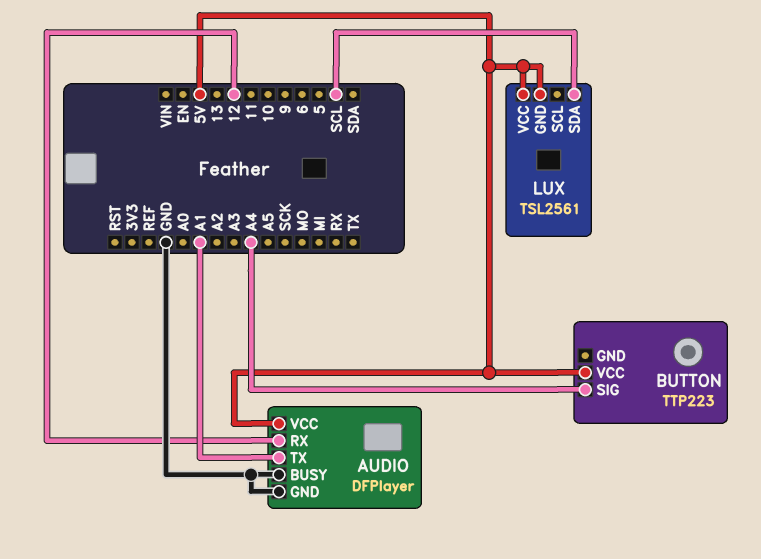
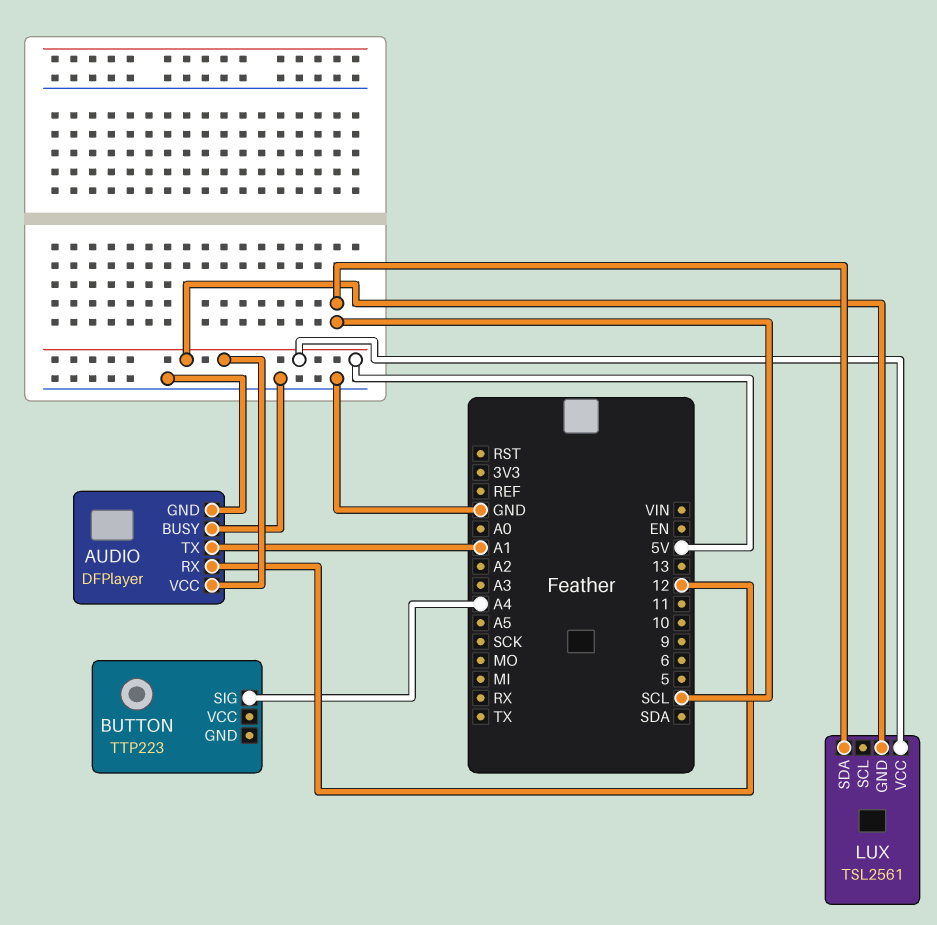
BUTTON pin VCC: 5V -> none

